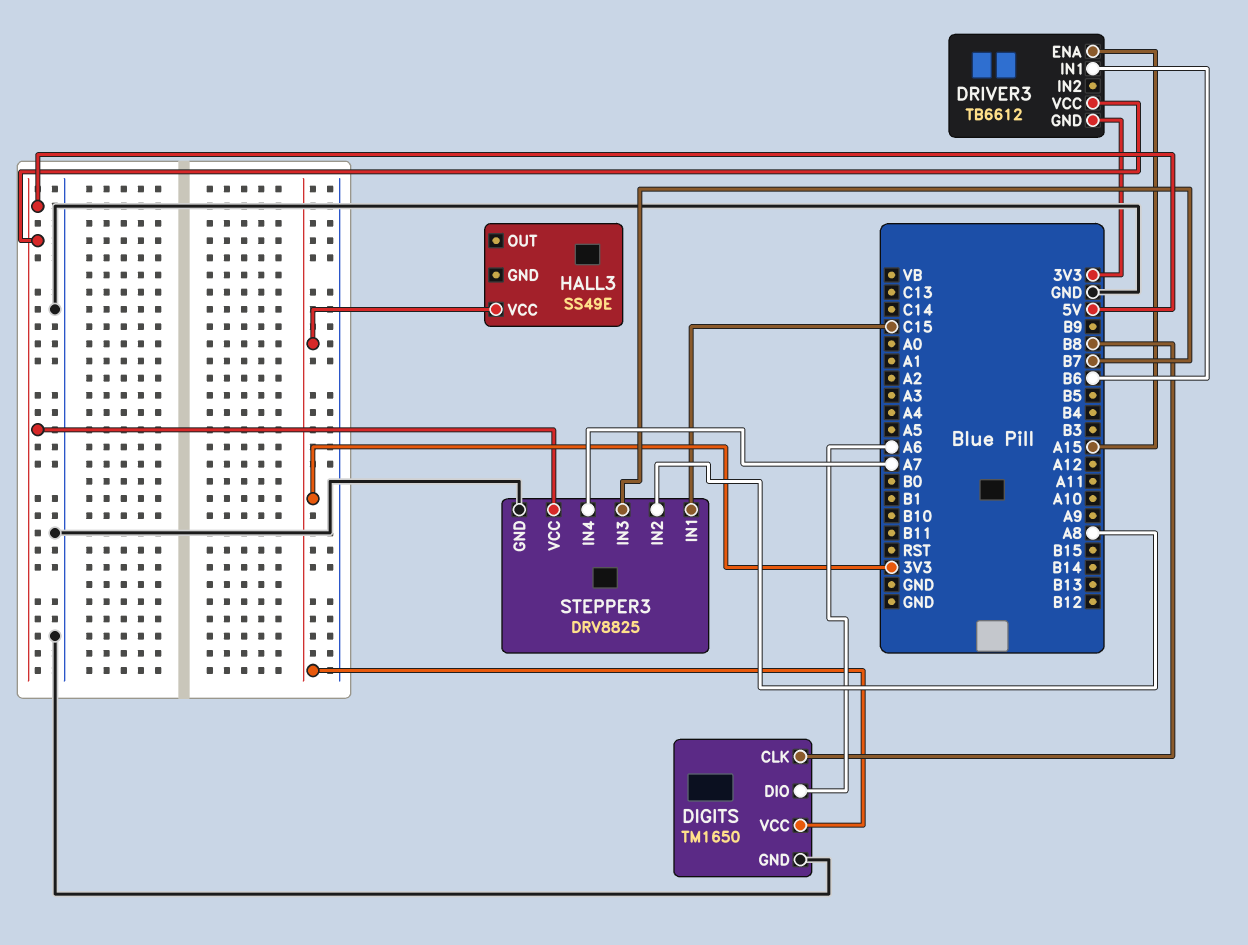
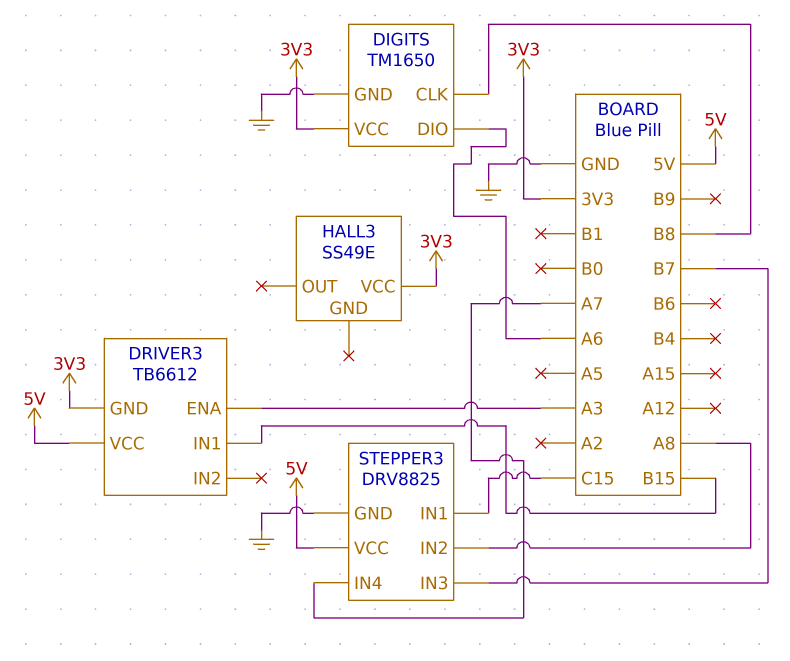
DRIVER3 pin ENA: A15 -> A3
DRIVER3 pin IN1: B6 -> B15

